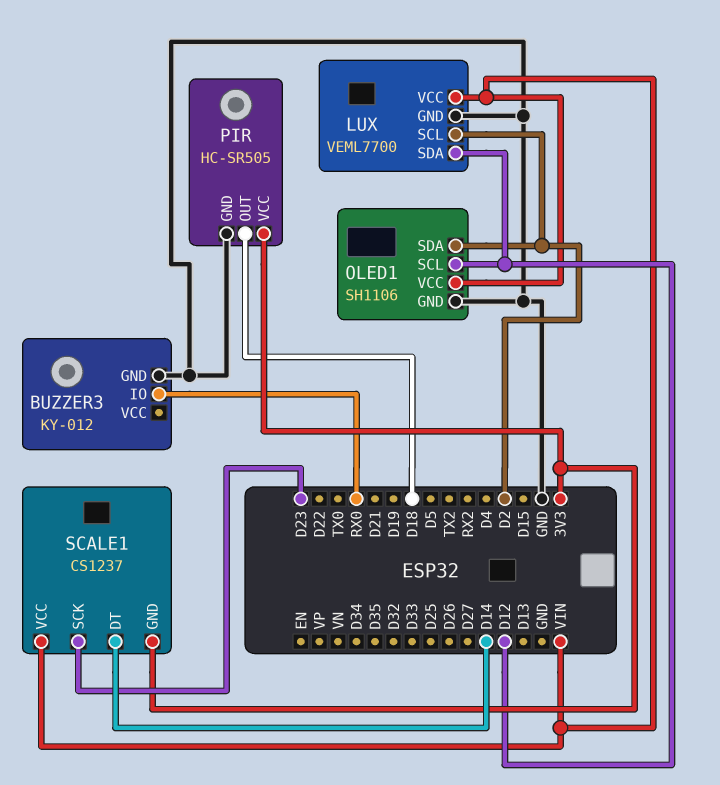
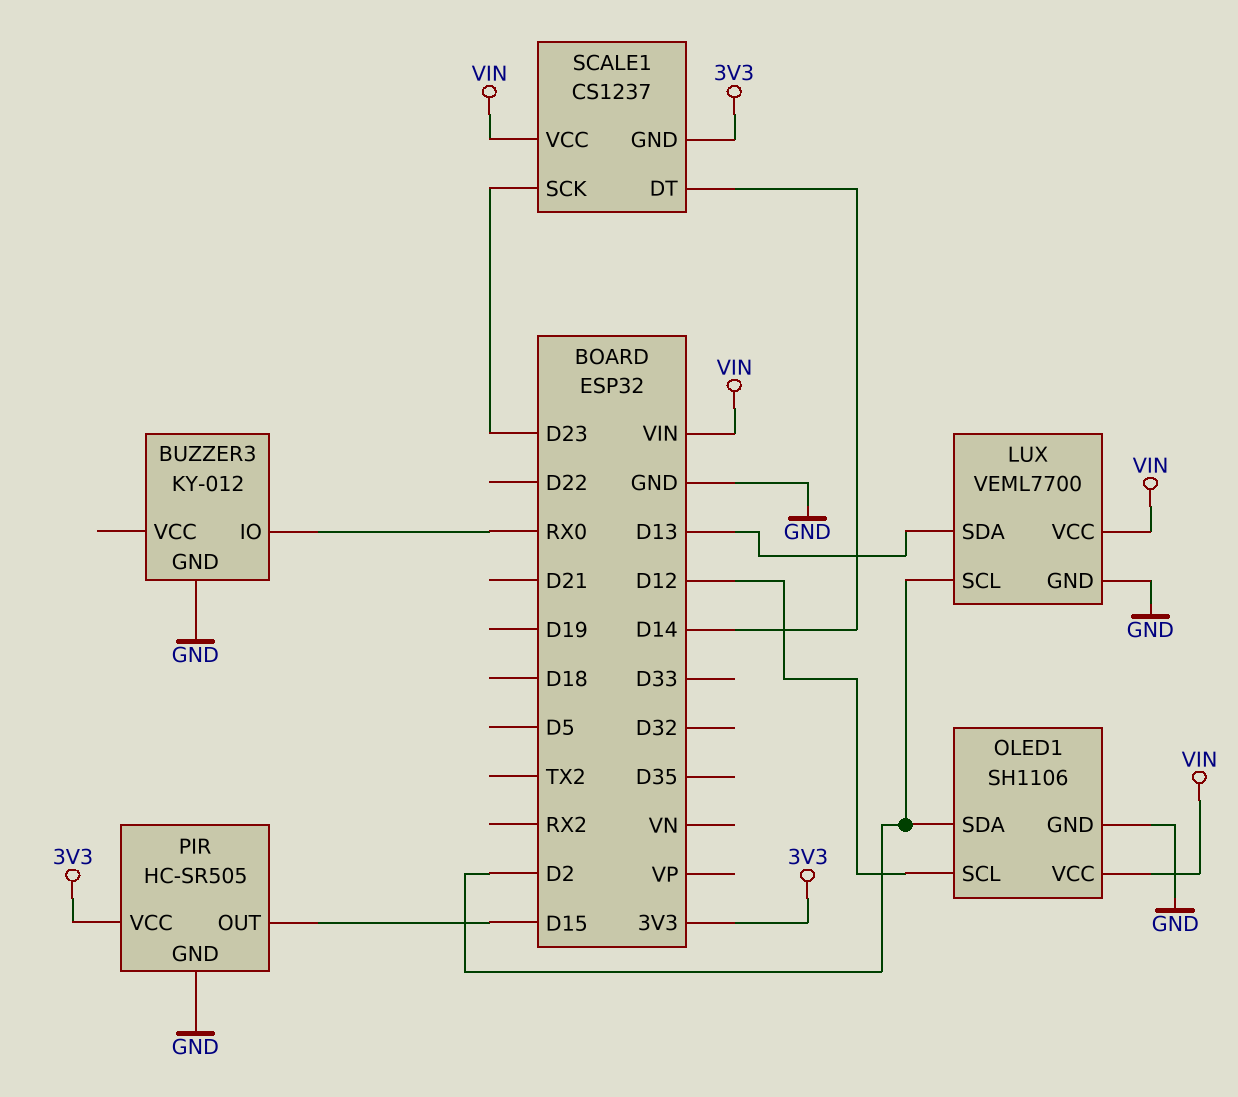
LUX pin SDA: D12 -> D13
PIR pin OUT: D18 -> D15

